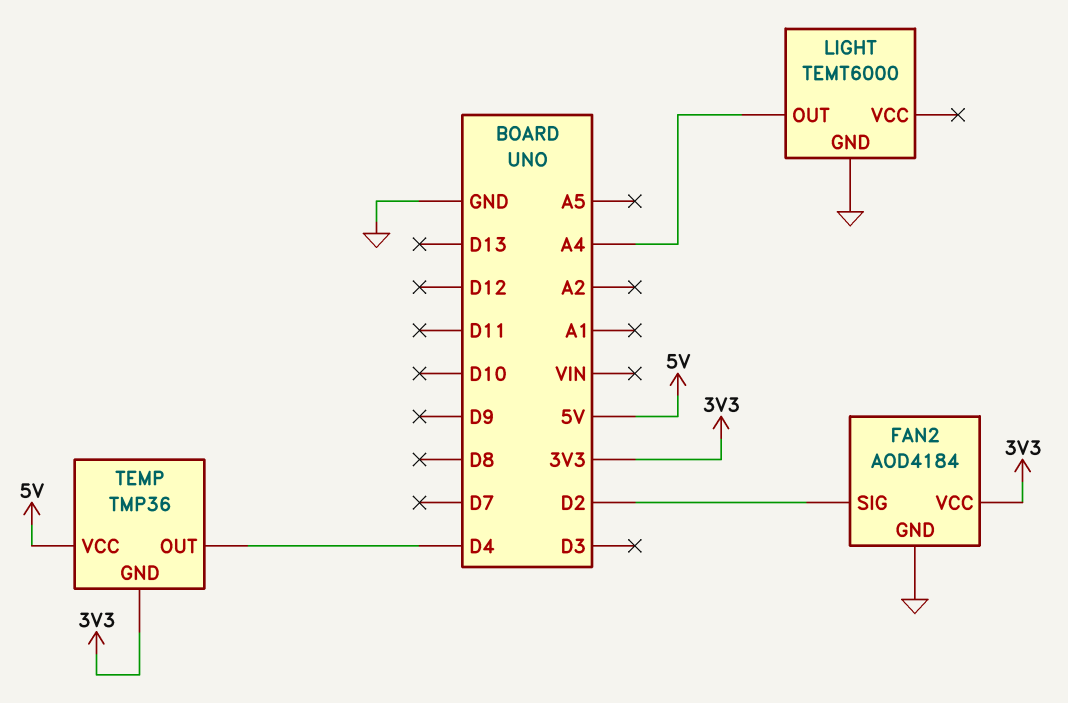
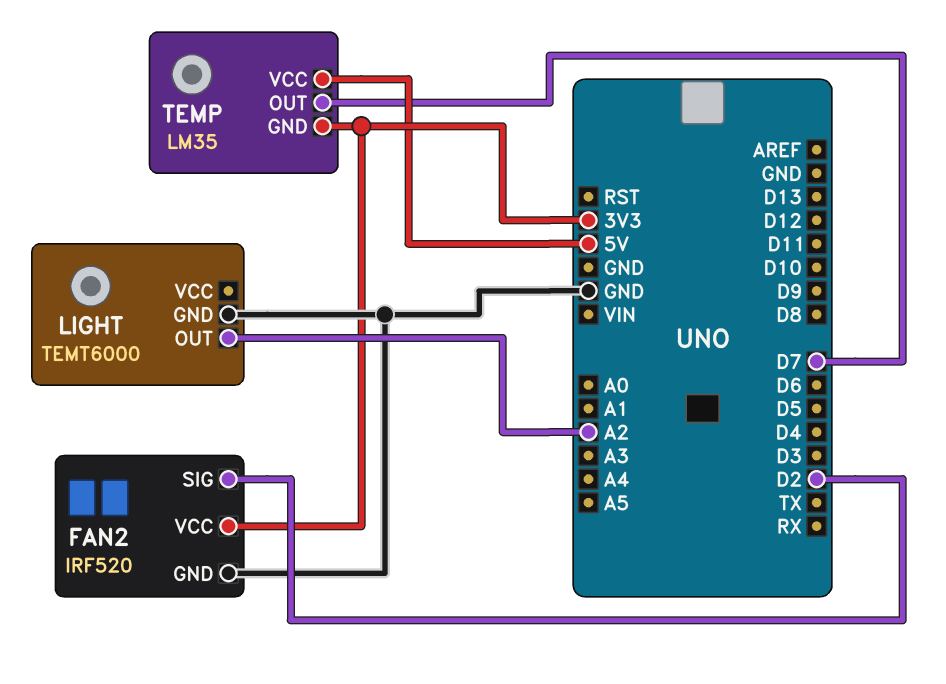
FAN2: AOD4184 -> IRF520
LIGHT pin OUT: A4 -> A2
TEMP: TMP36 -> LM35
TEMP pin OUT: D4 -> D7

